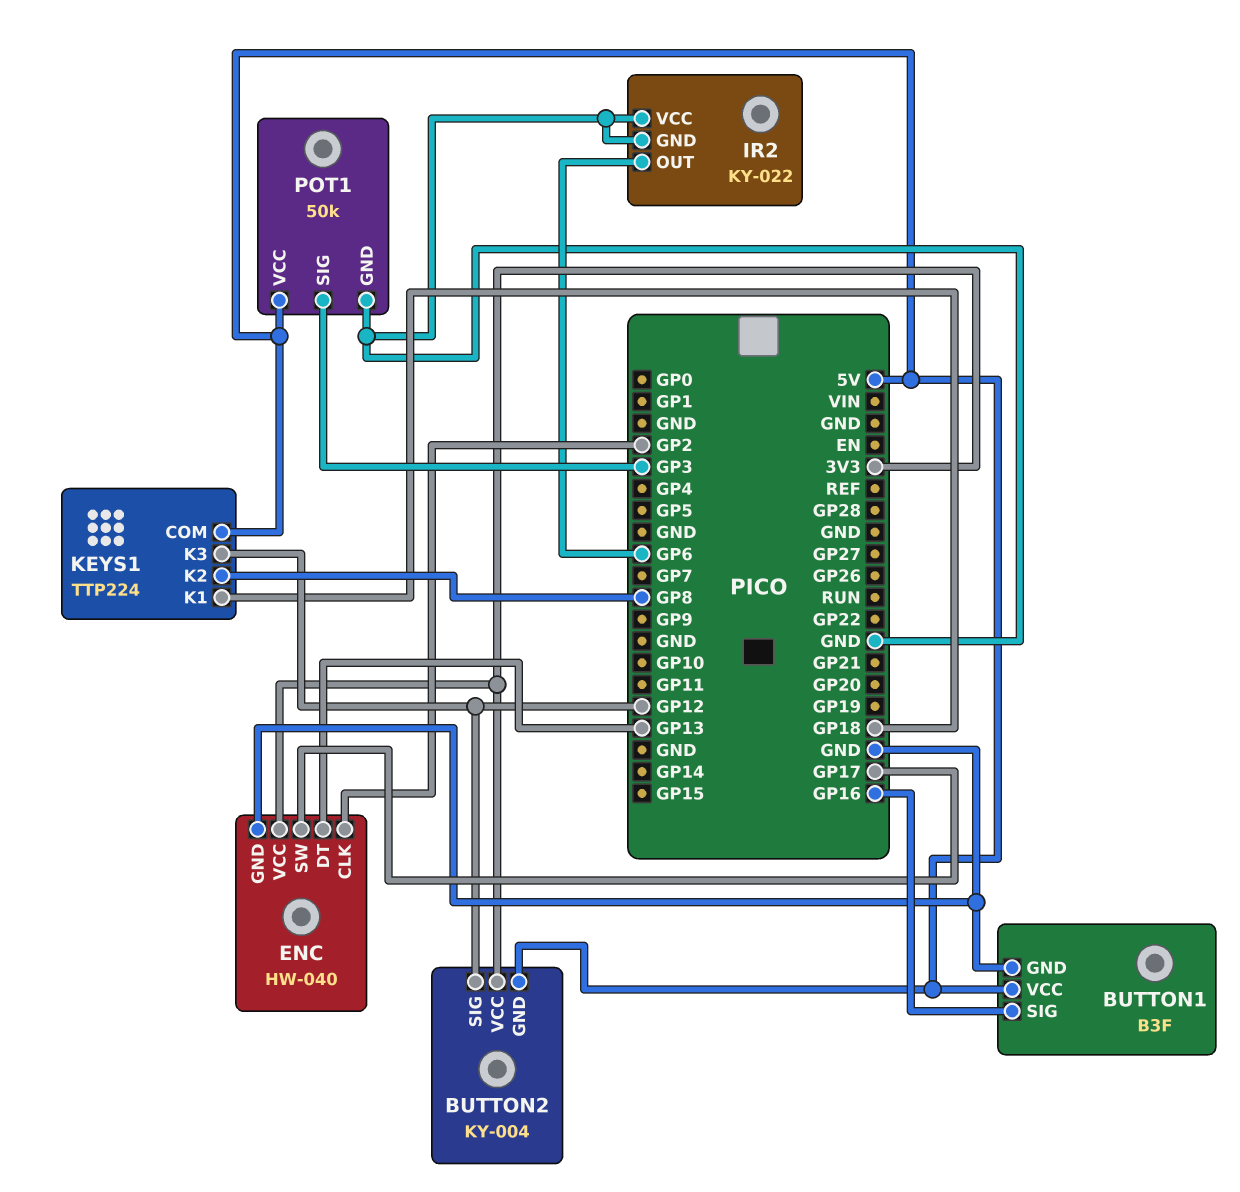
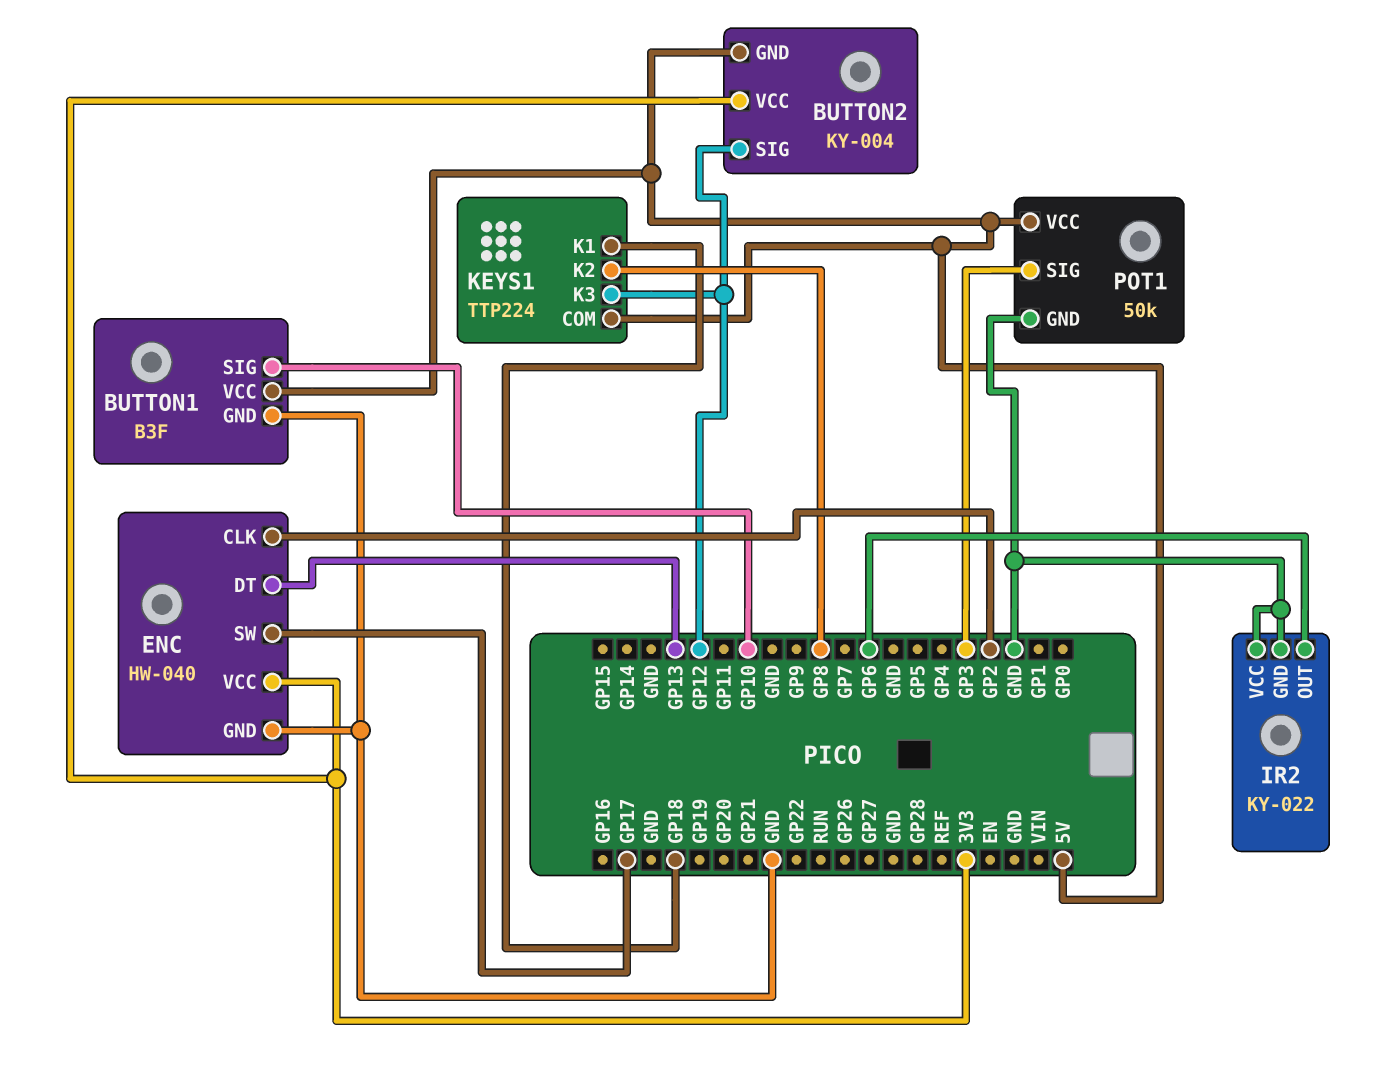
BUTTON1 pin SIG: GP16 -> GP10

